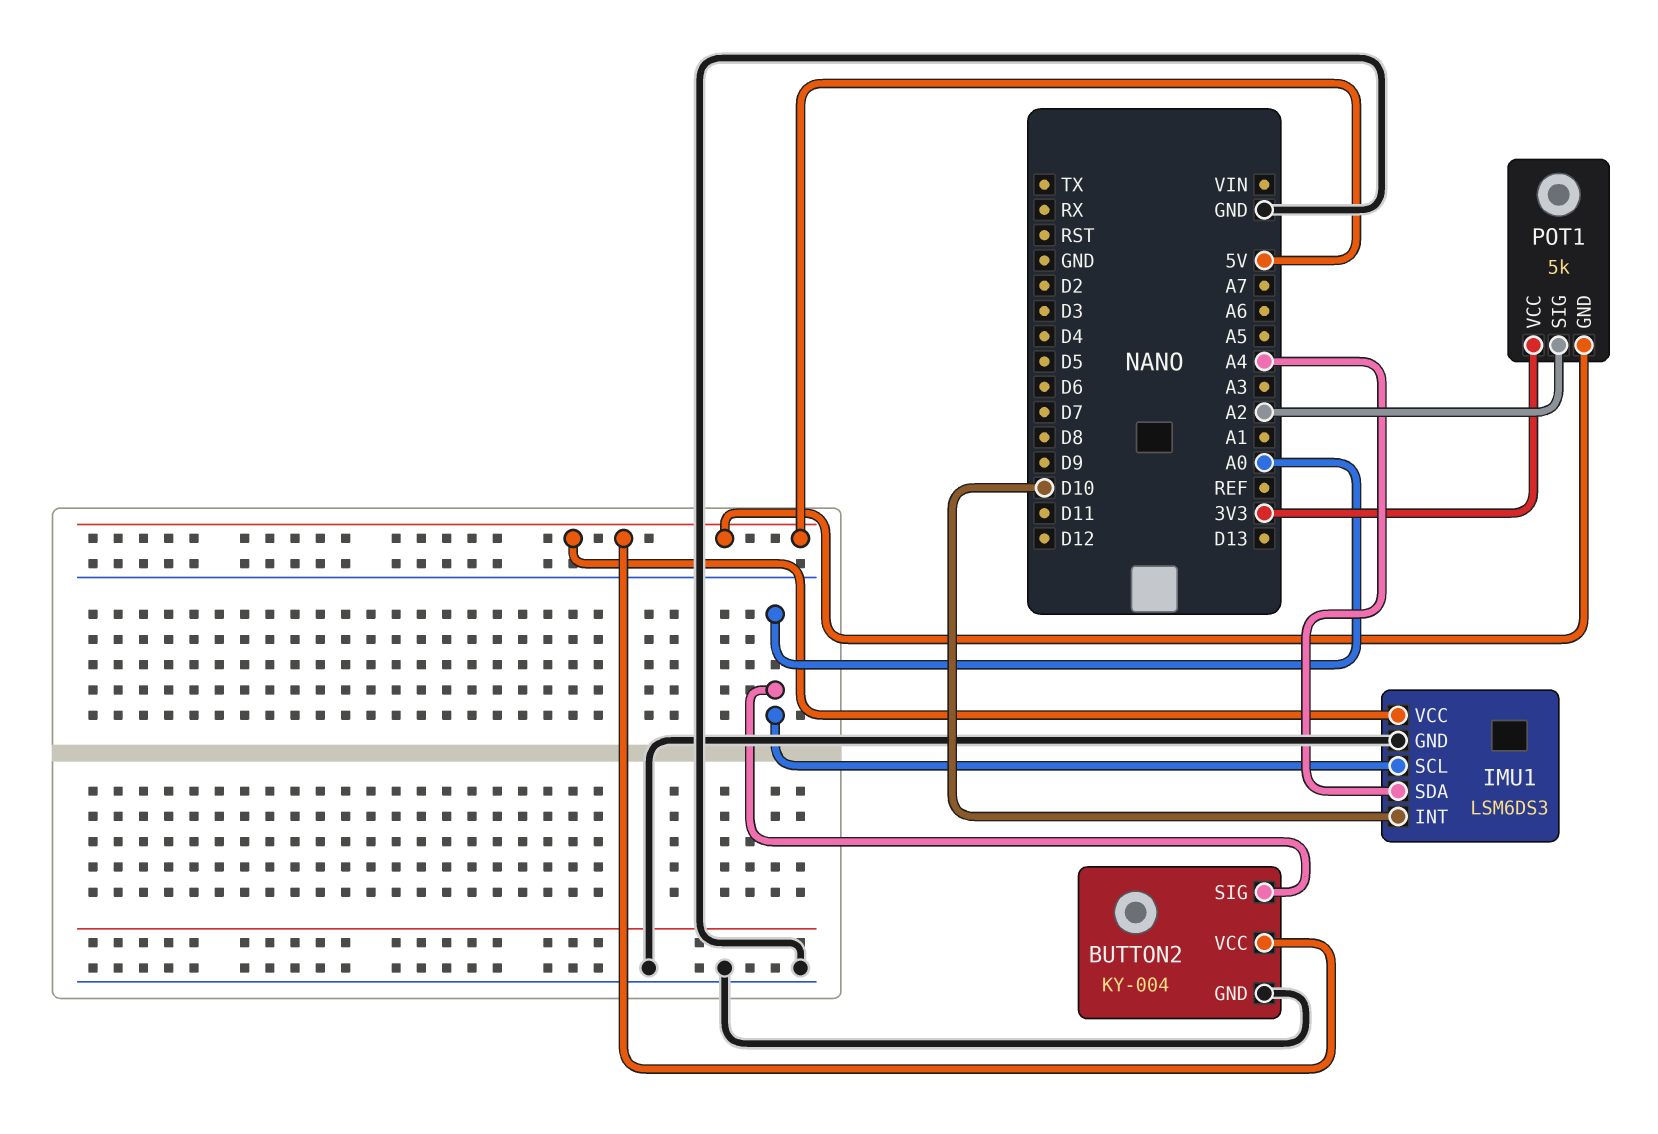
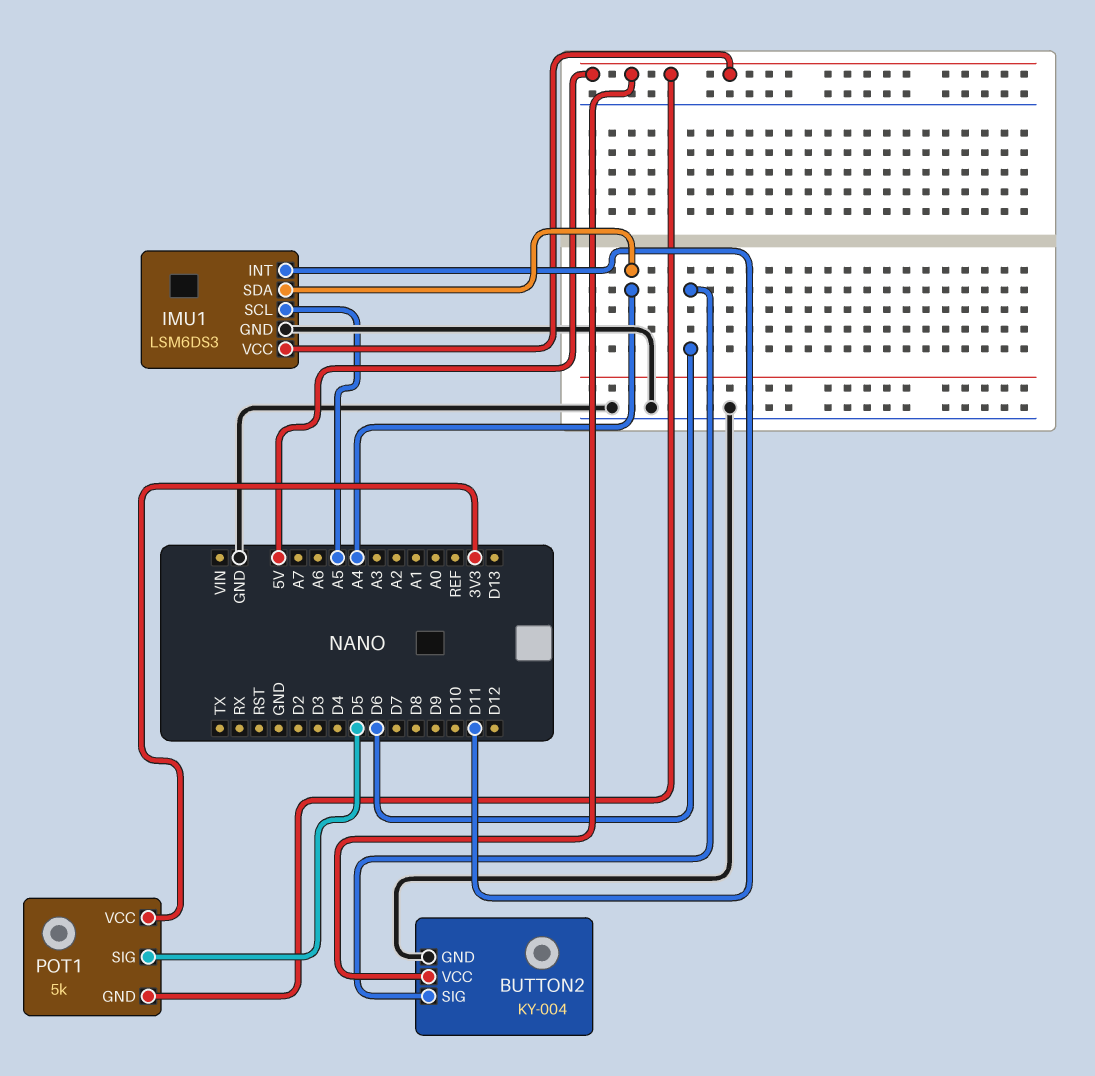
BUTTON2 pin SIG: A0 -> D6
IMU1 pin INT: D10 -> D11
IMU1 pin SCL: A0 -> A5
POT1 pin SIG: A2 -> D5

